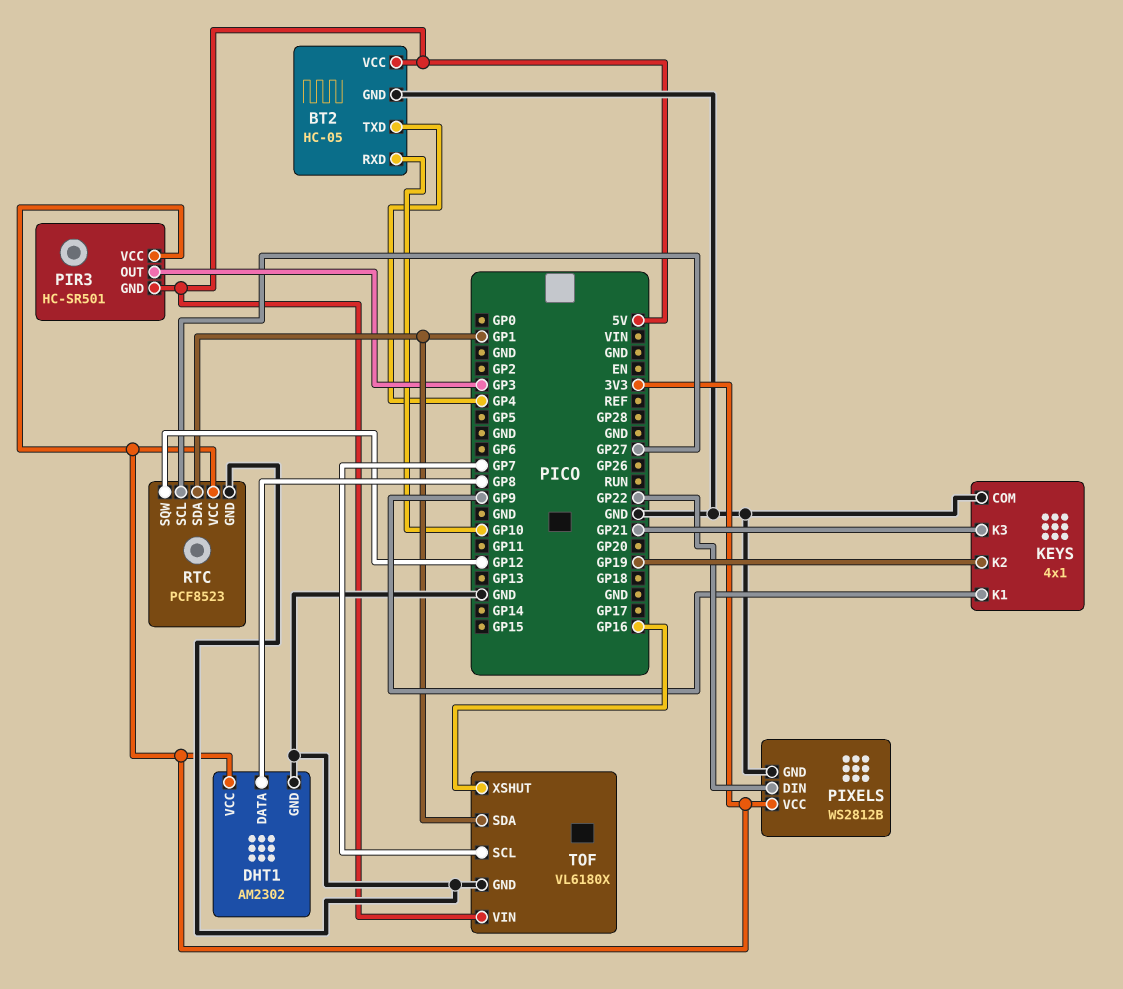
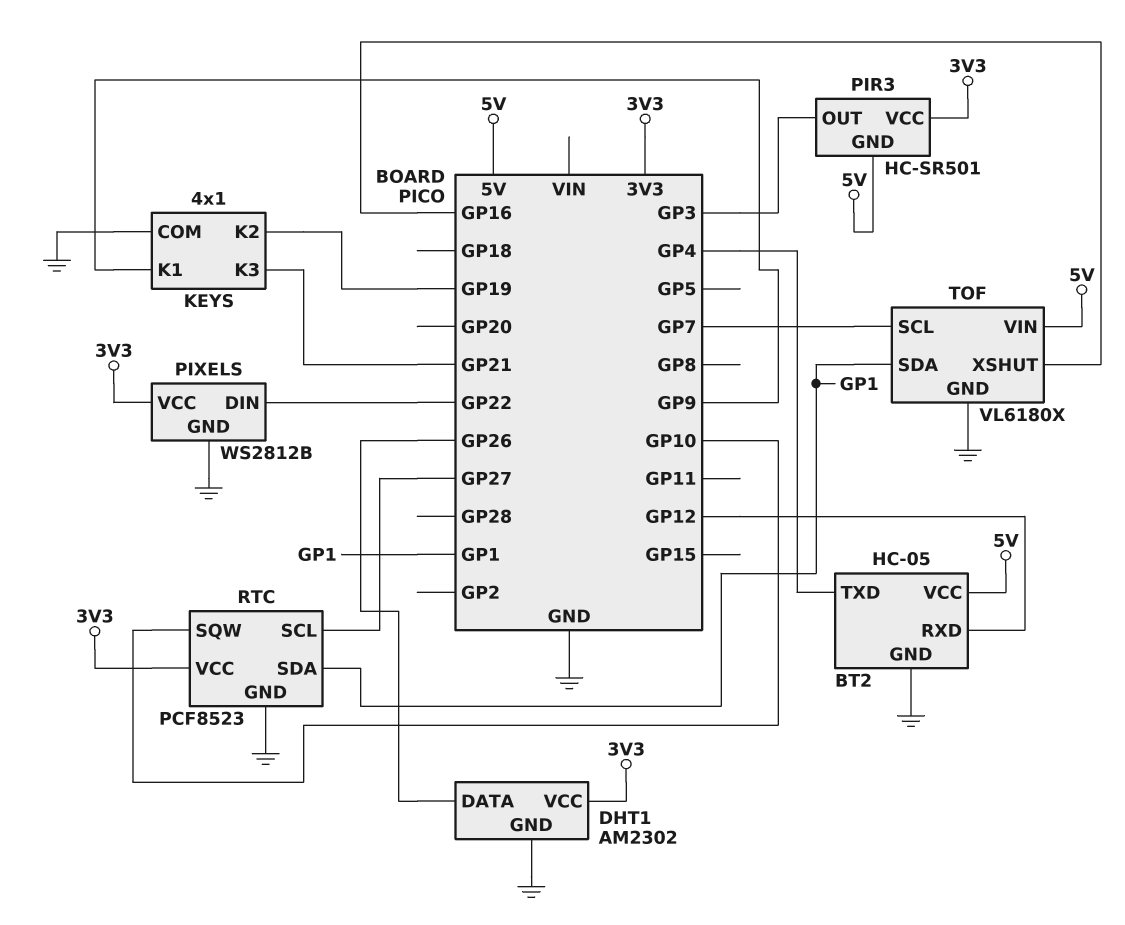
BT2 pin RXD: GP10 -> GP12
DHT1 pin DATA: GP8 -> GP26
RTC pin SQW: GP12 -> GP10

